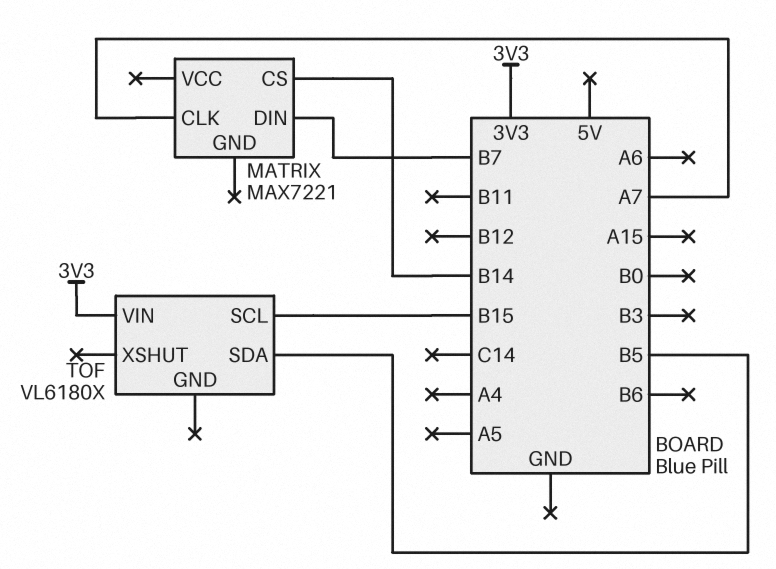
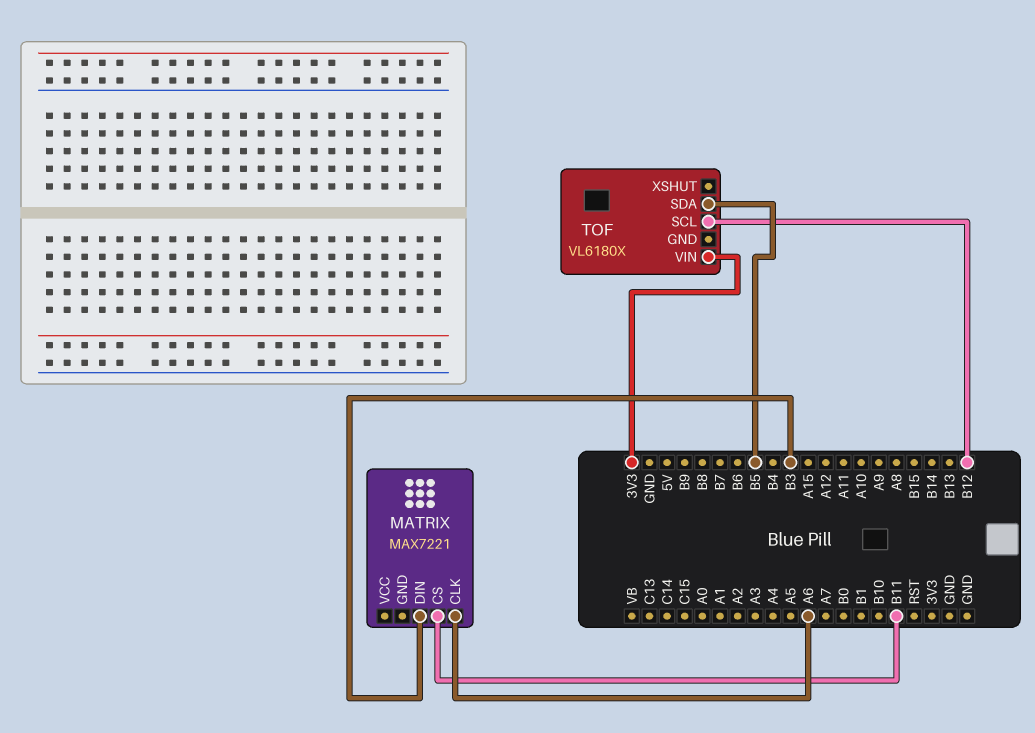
MATRIX pin CLK: A7 -> A6
MATRIX pin CS: B14 -> B11
MATRIX pin DIN: B7 -> B3
TOF pin SCL: B15 -> B12

